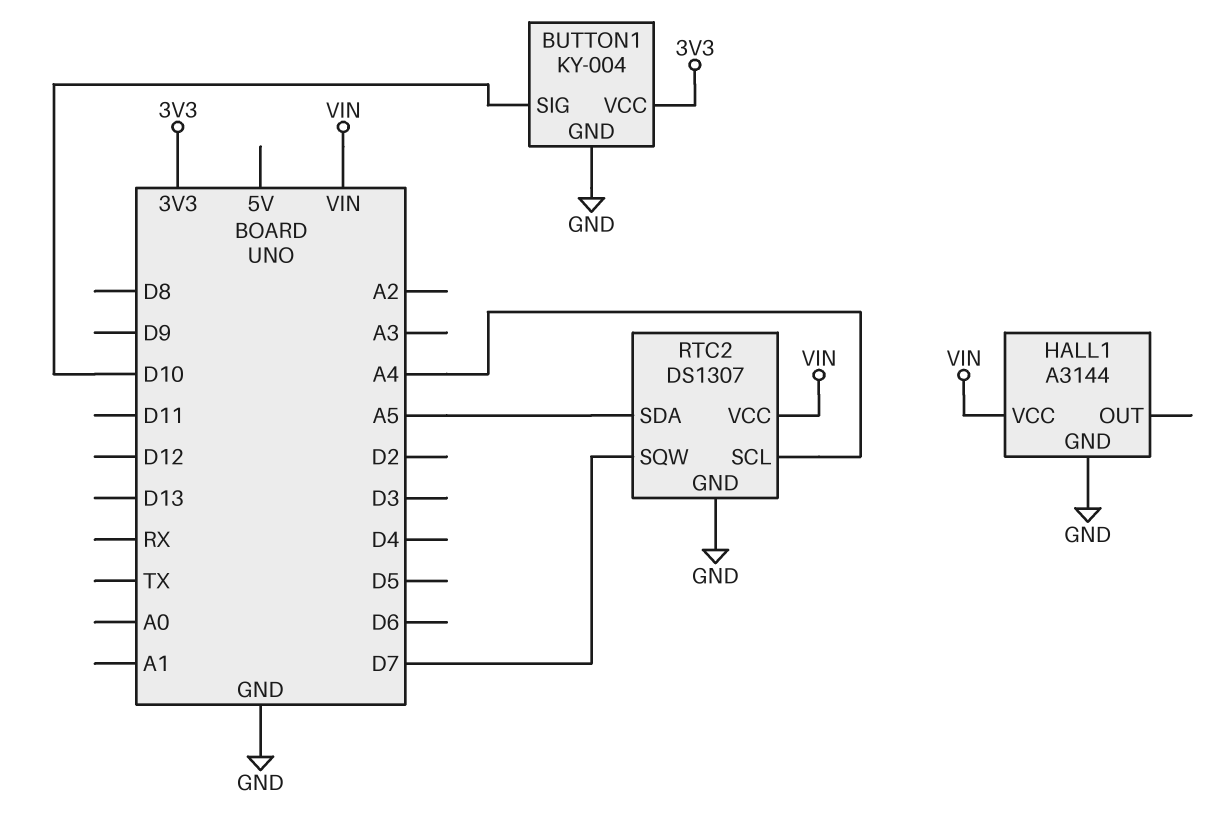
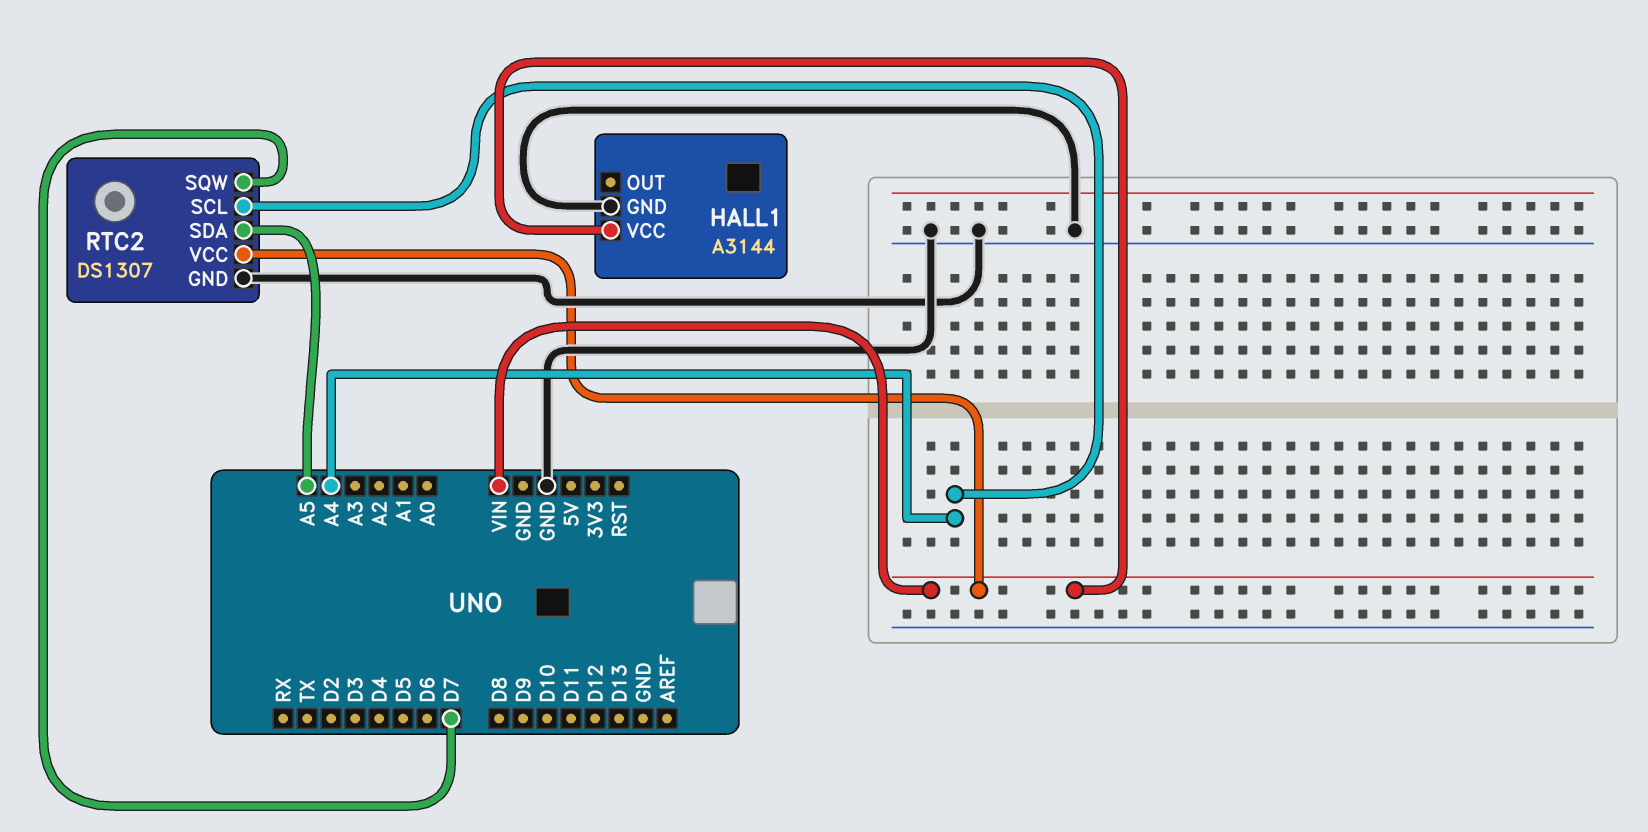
BUTTON1: KY-004 -> none
BUTTON1 pin GND: GND -> none
BUTTON1 pin SIG: D10 -> none
BUTTON1 pin VCC: 3V3 -> none

